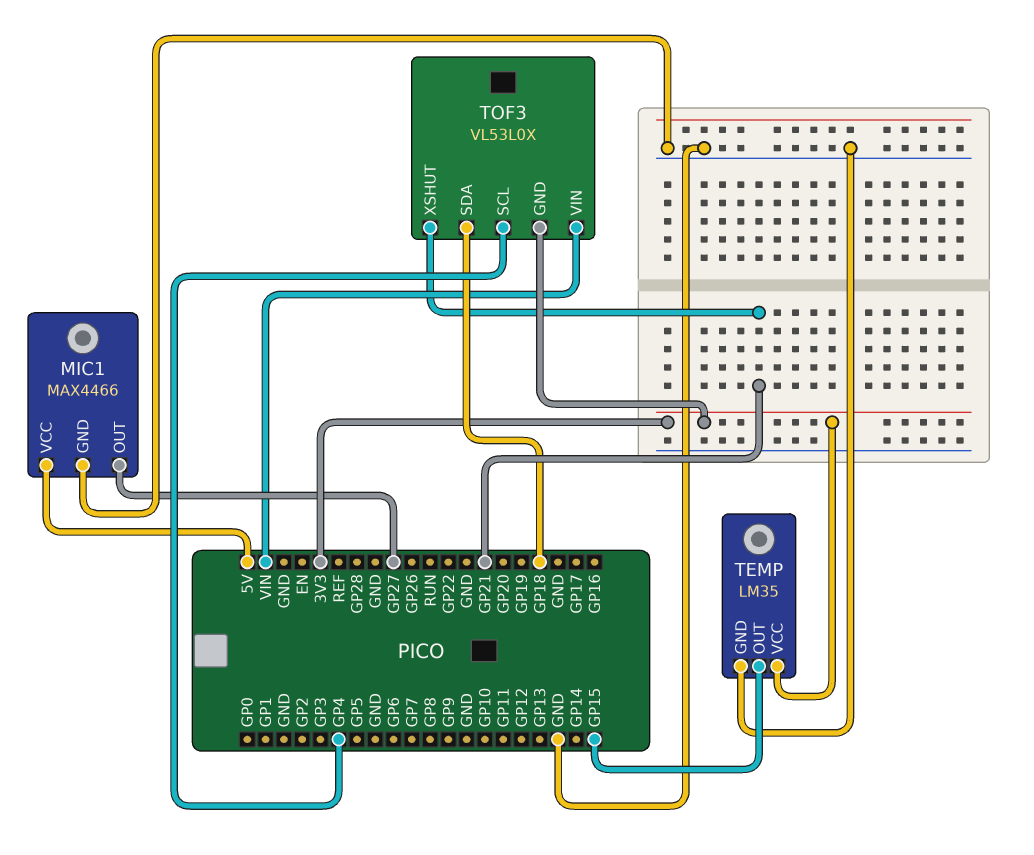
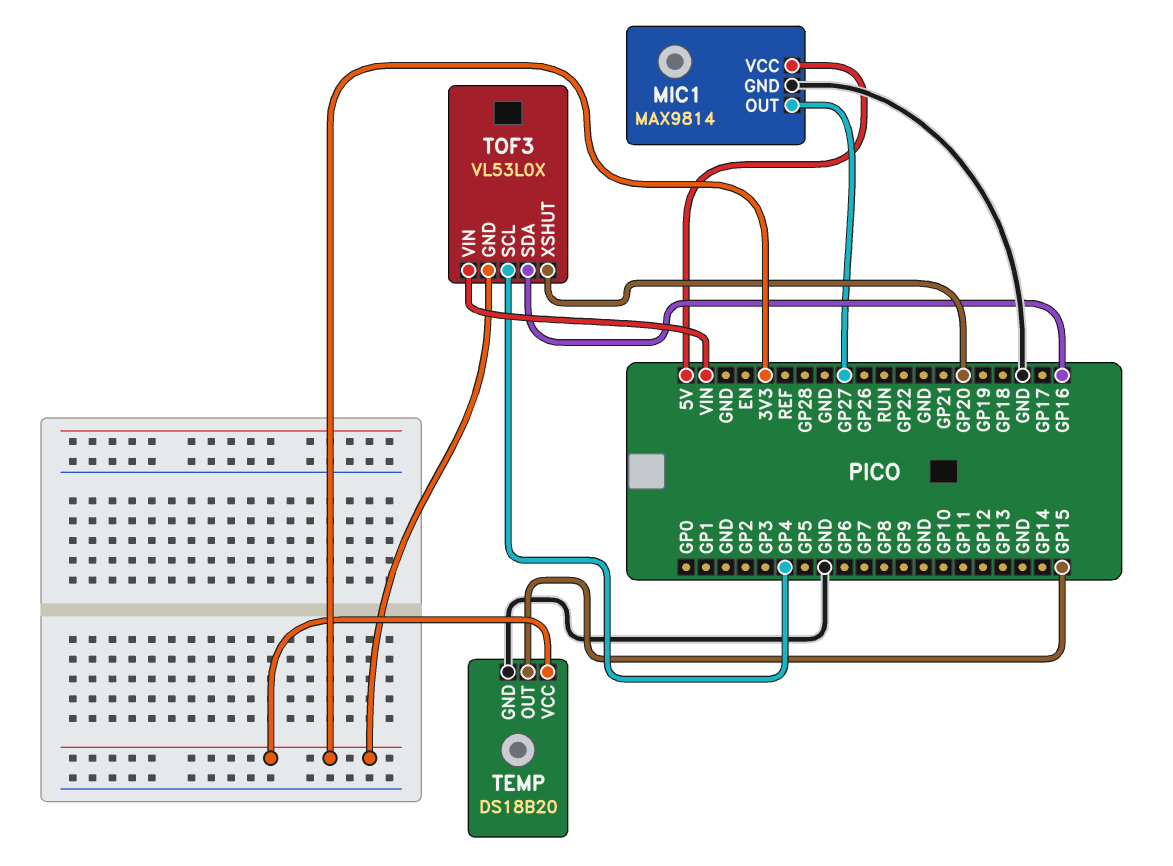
MIC1: MAX4466 -> MAX9814
TEMP: LM35 -> DS18B20
TOF3 pin SDA: GP18 -> GP16
TOF3 pin XSHUT: GP21 -> GP20

